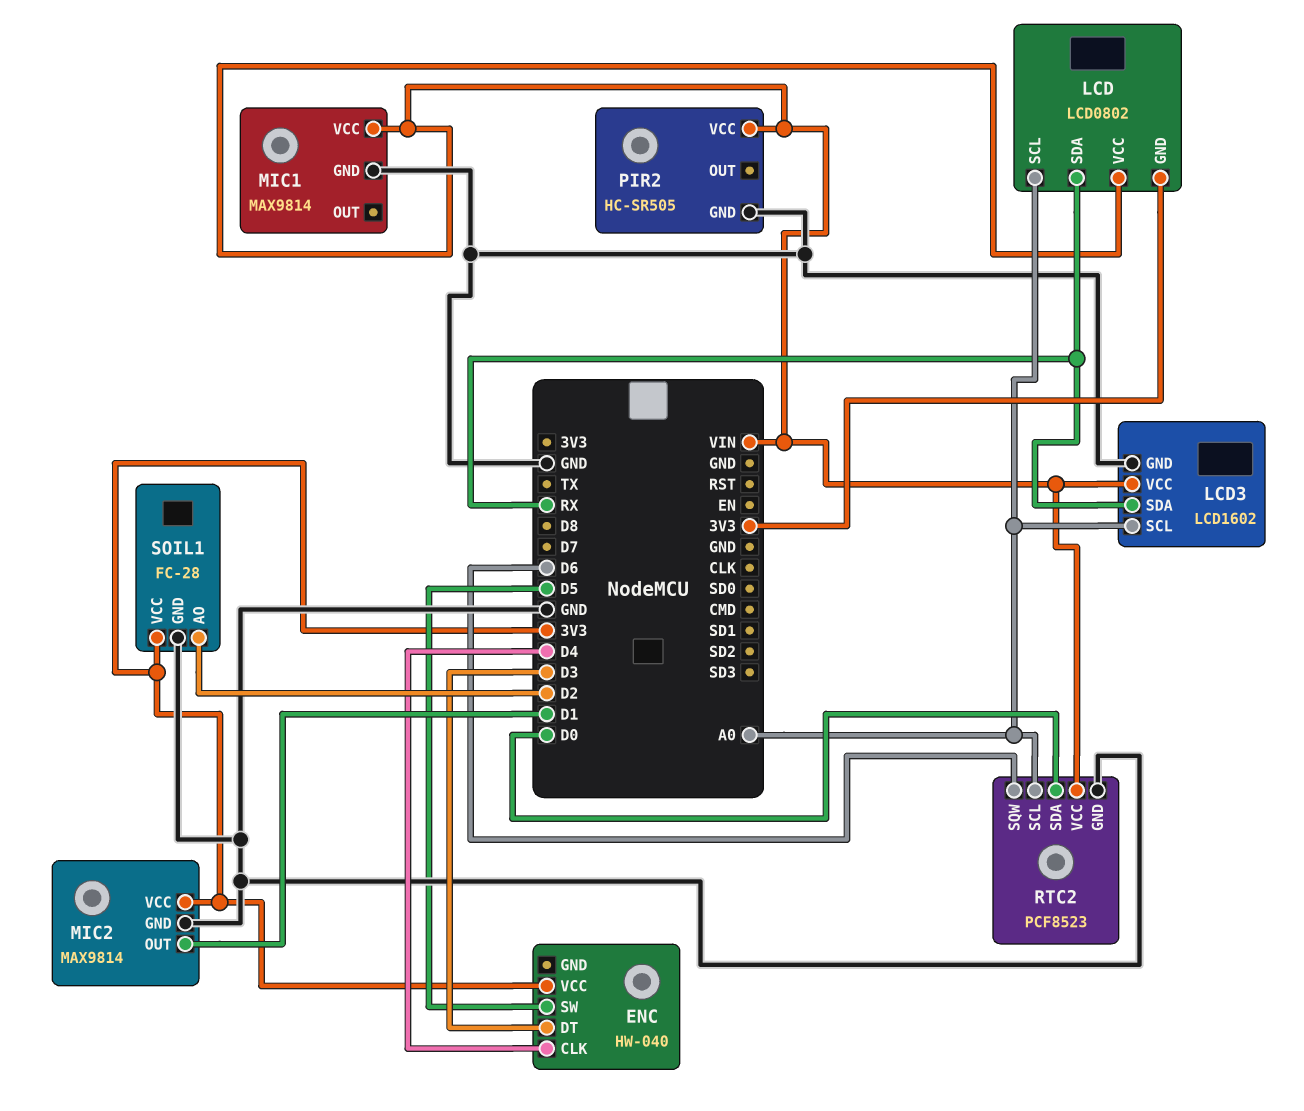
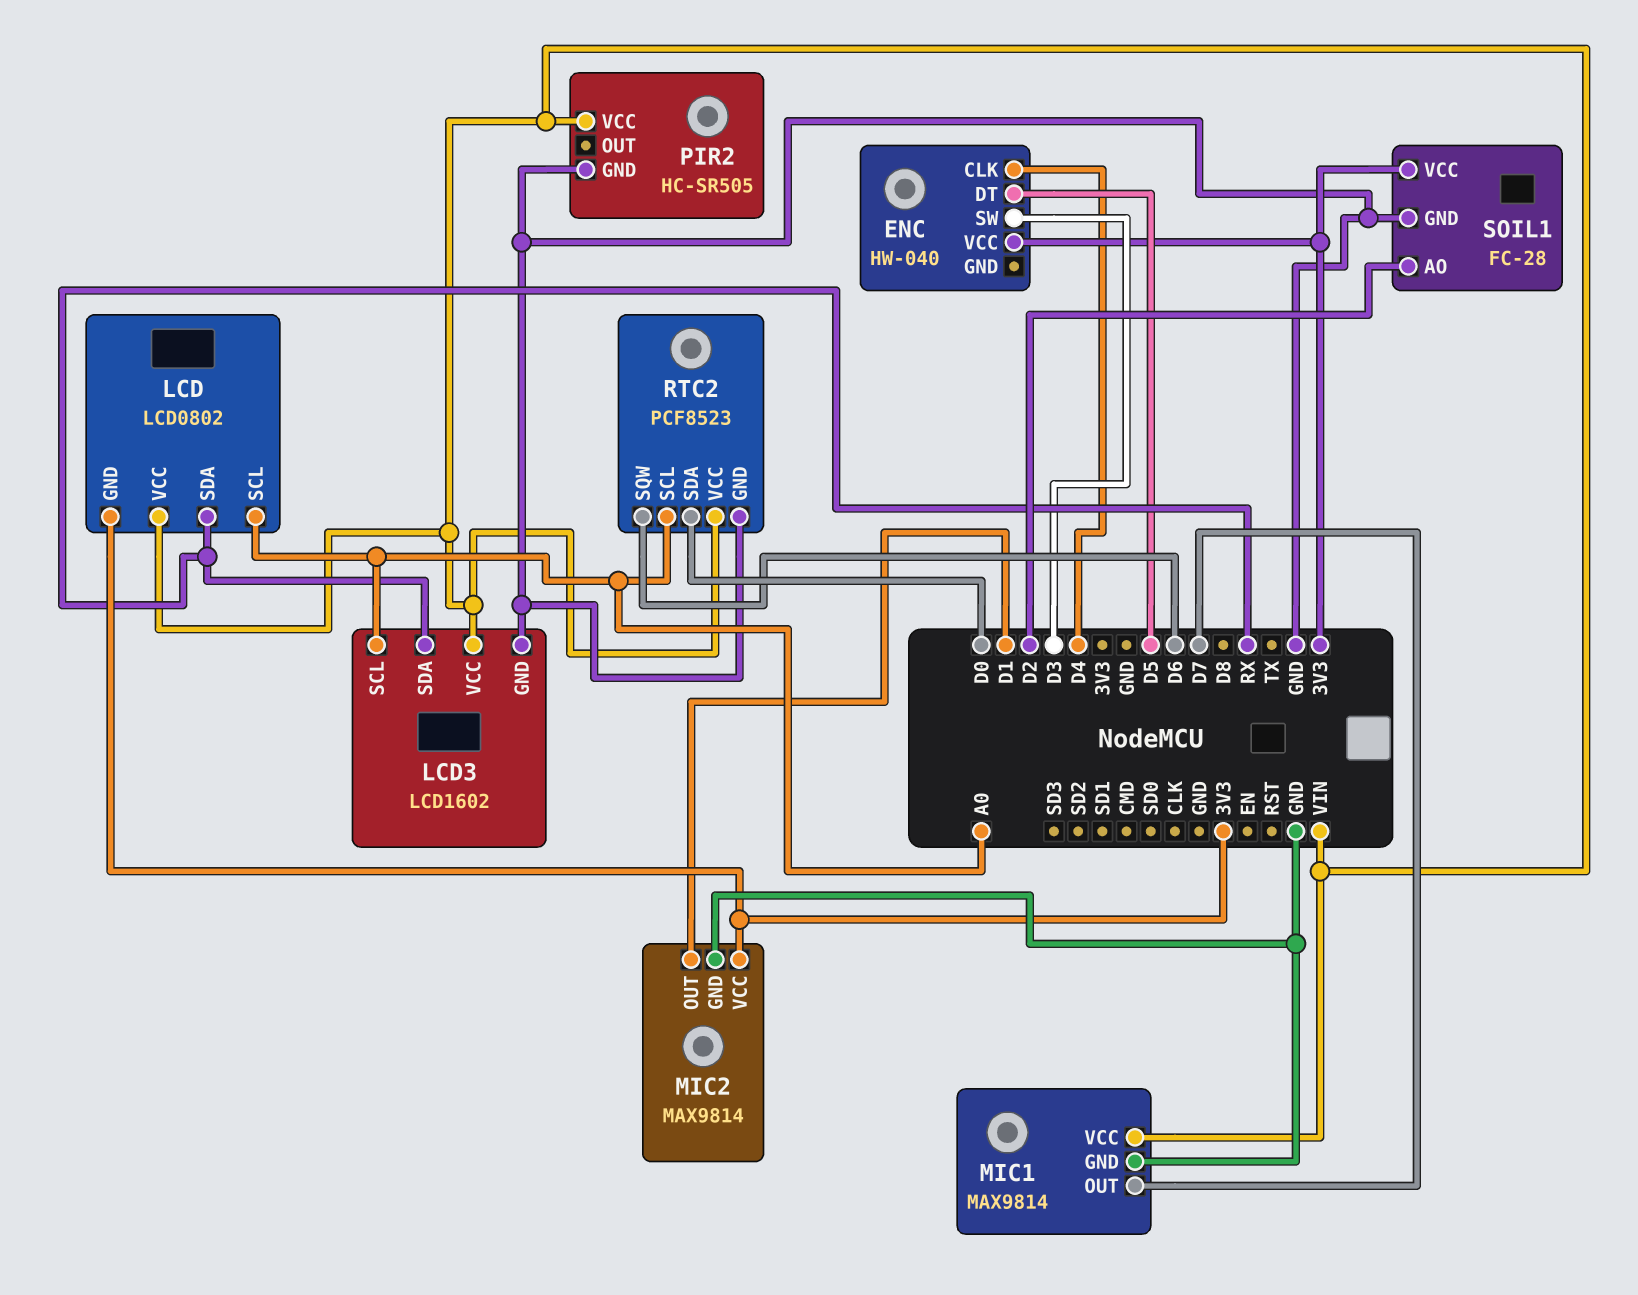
ENC pin DT: D3 -> D5
ENC pin SW: D5 -> D3
MIC1 pin OUT: none -> D7

